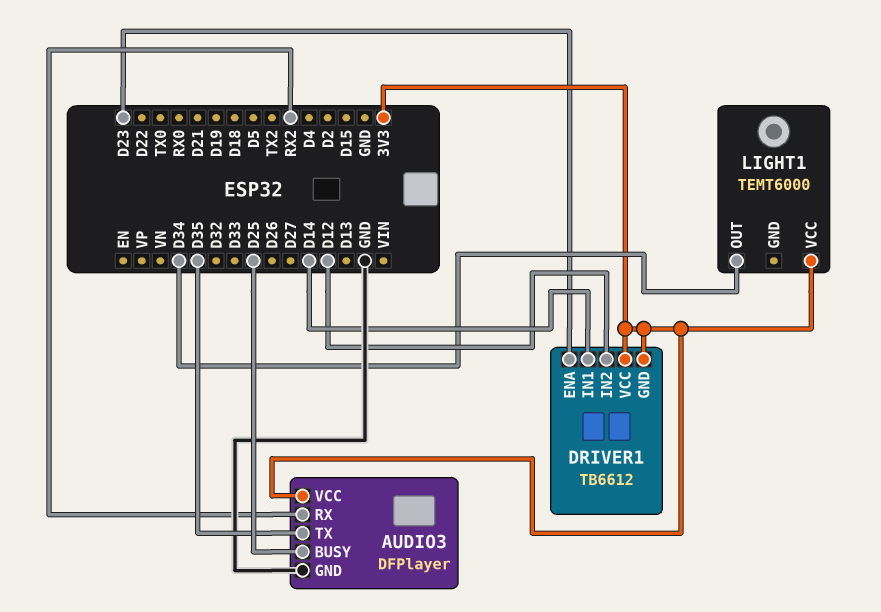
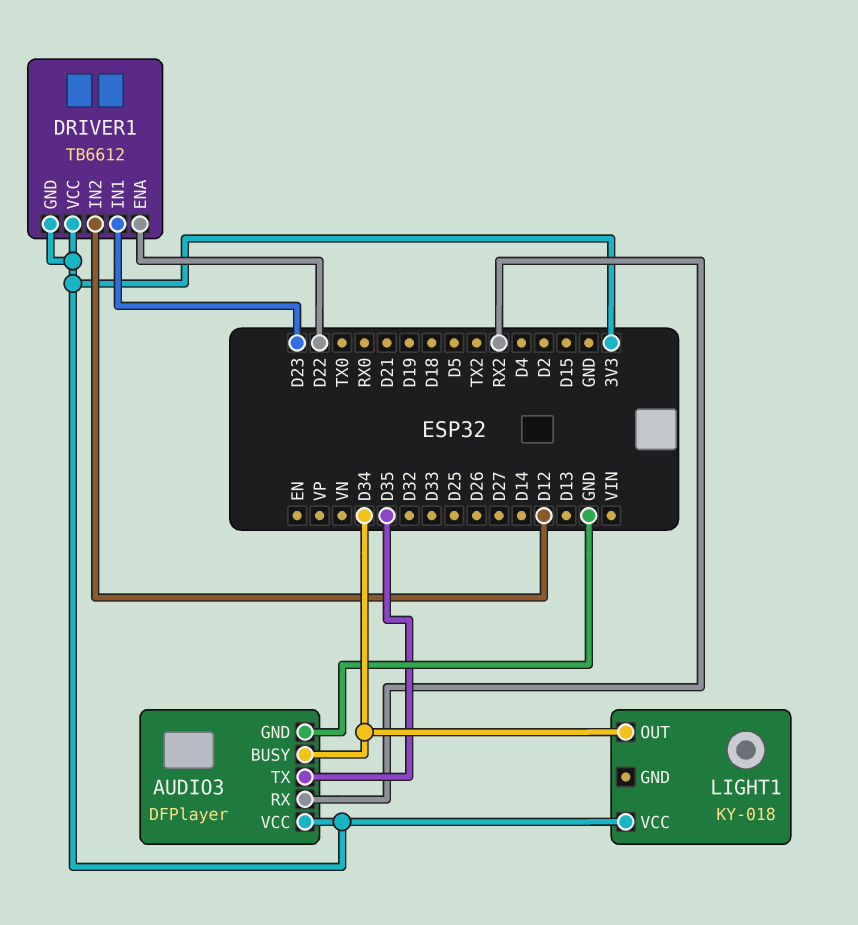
AUDIO3 pin BUSY: D25 -> D34
DRIVER1 pin ENA: D23 -> D22
DRIVER1 pin IN1: D14 -> D23
LIGHT1: TEMT6000 -> KY-018

